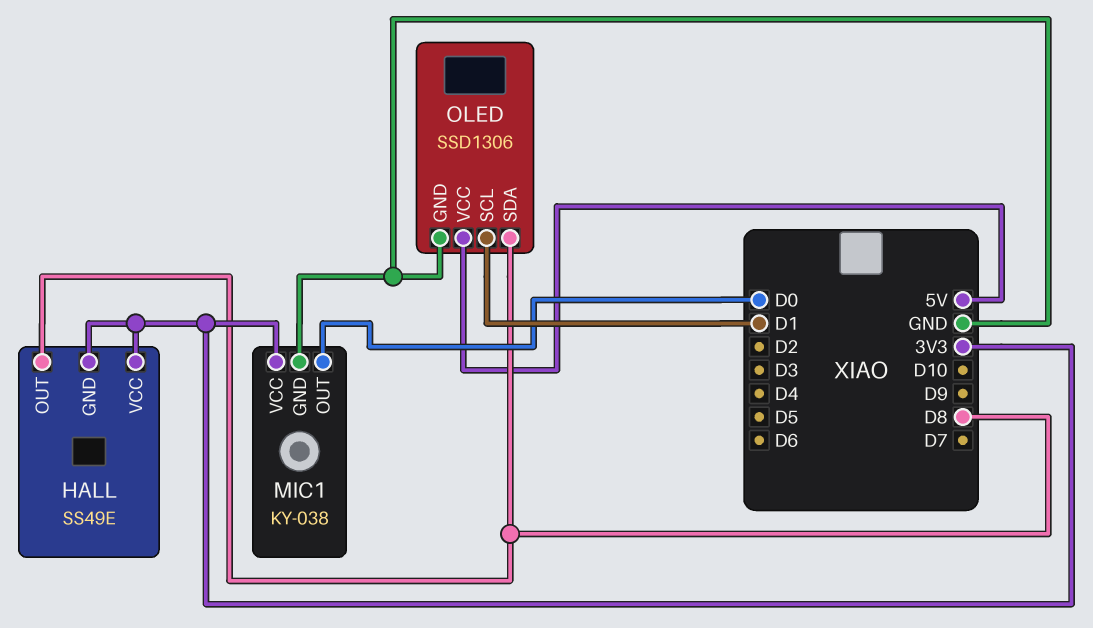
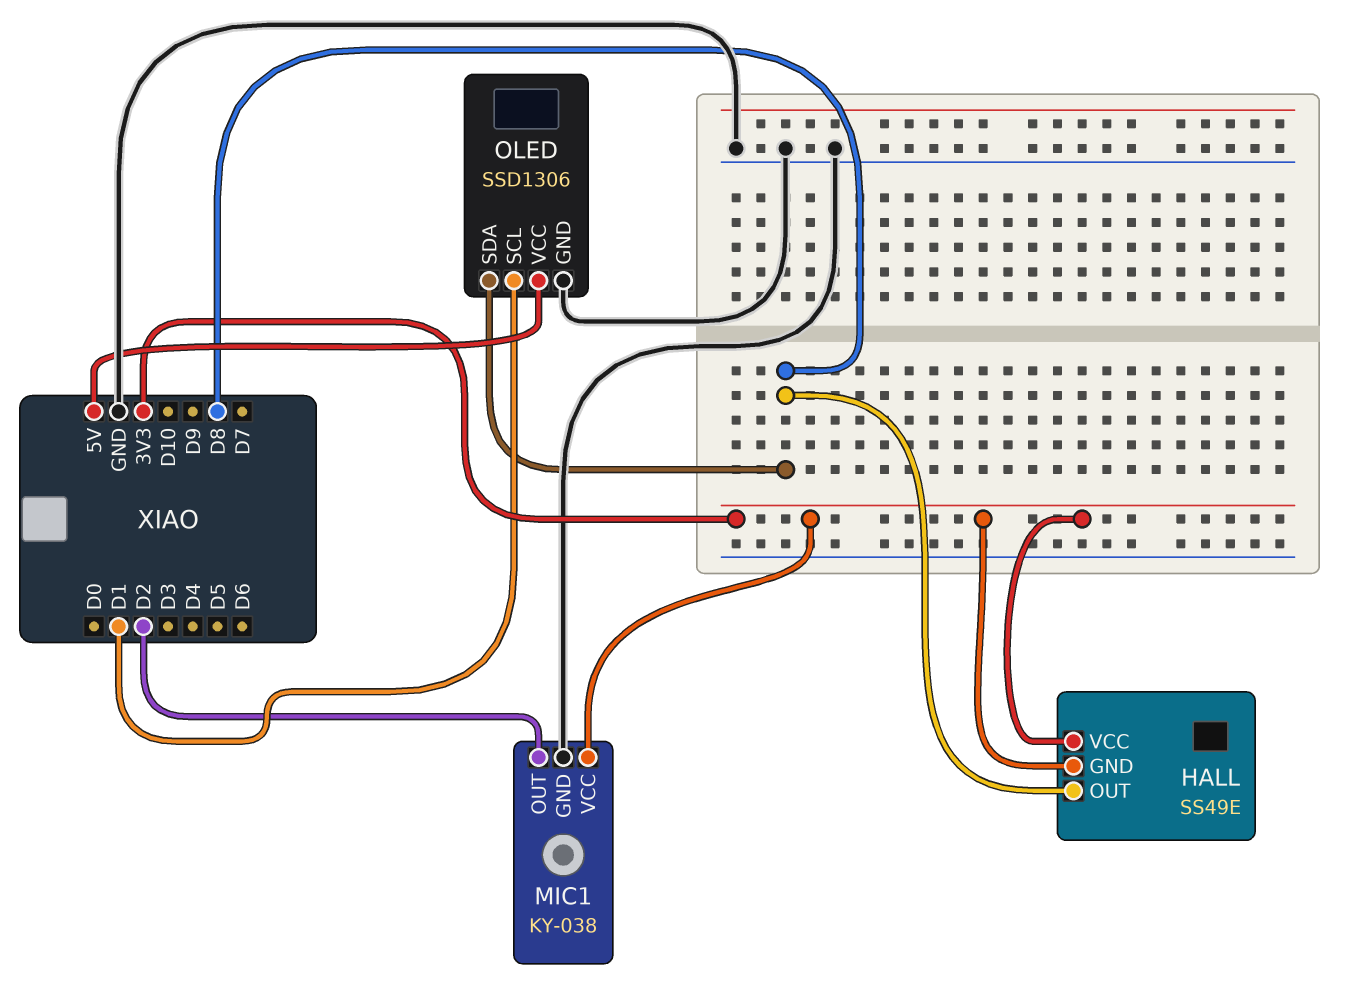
MIC1 pin OUT: D0 -> D2

